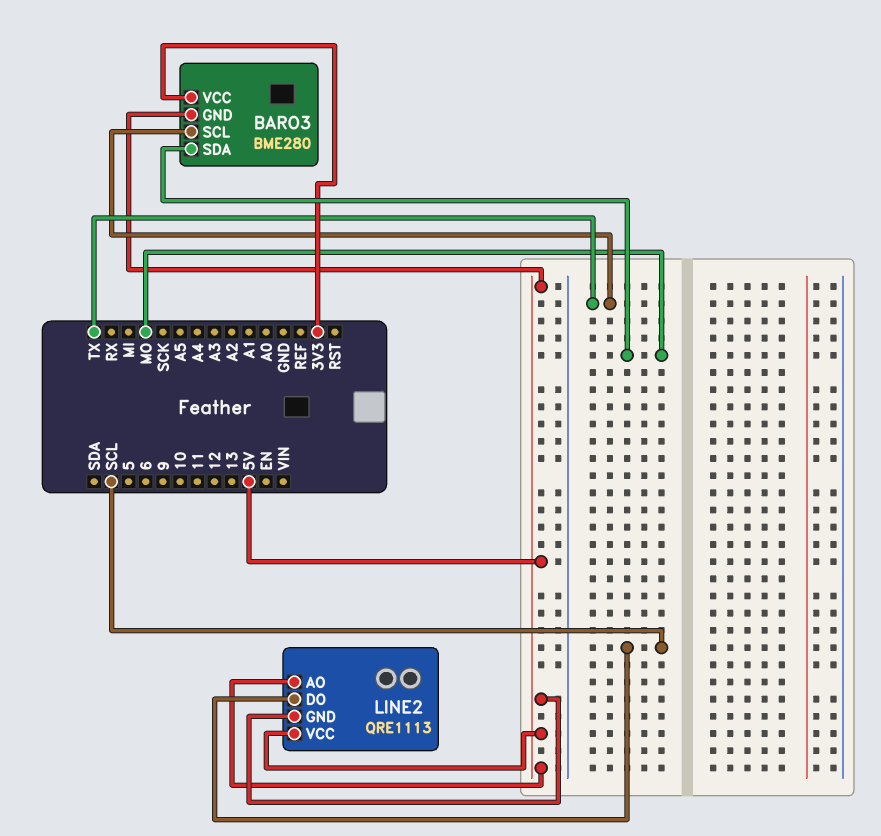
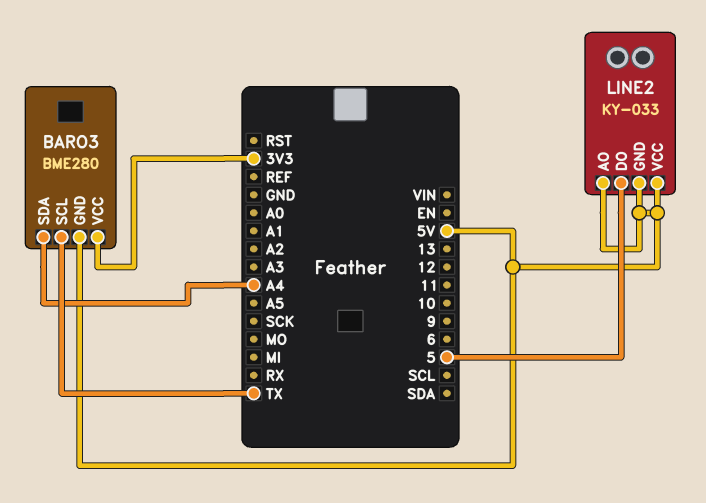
BARO3 pin SDA: MO -> A4
LINE2: QRE1113 -> KY-033
LINE2 pin DO: SCL -> 5

